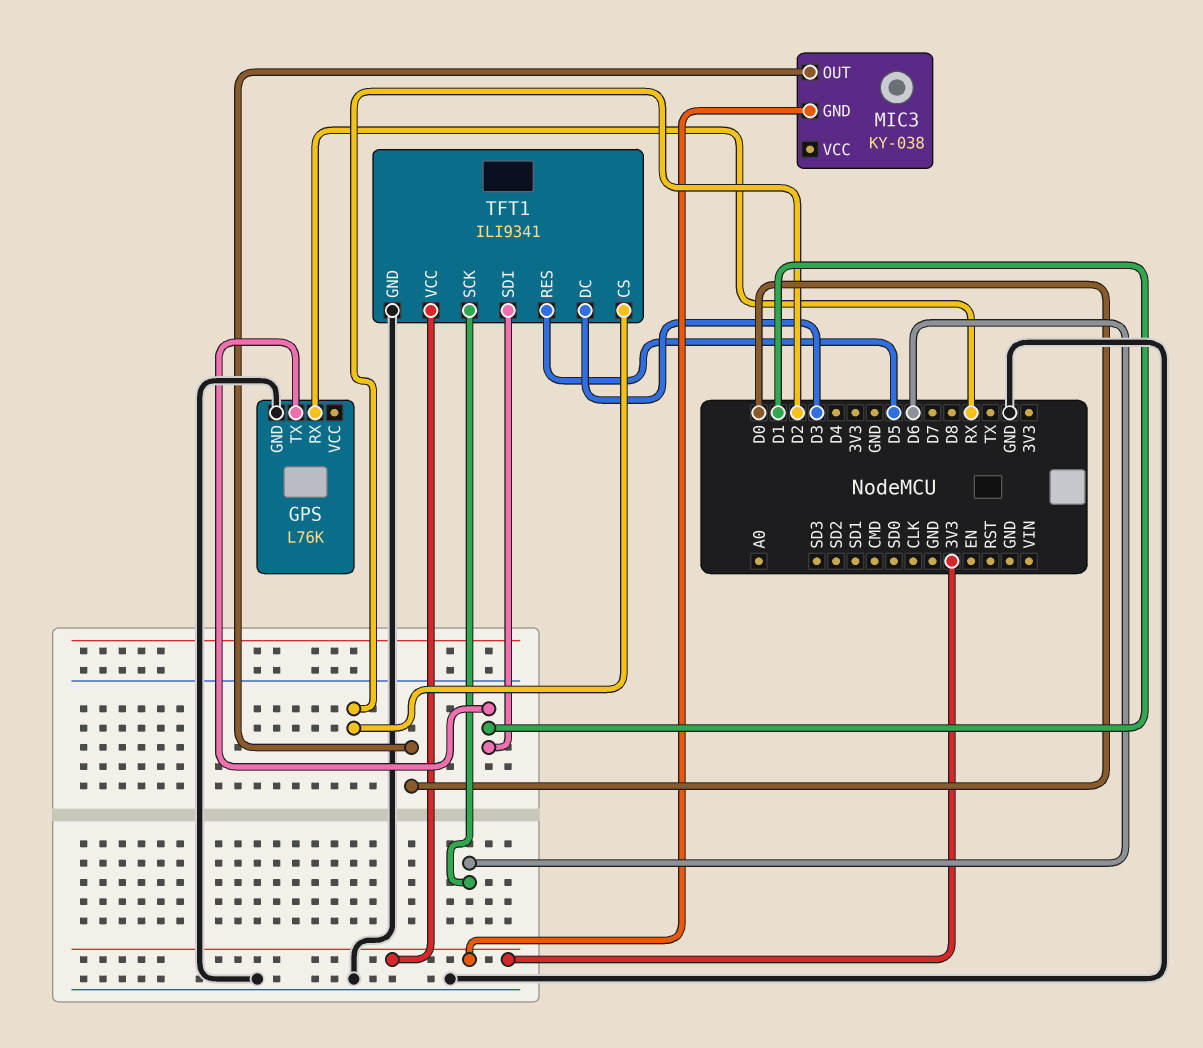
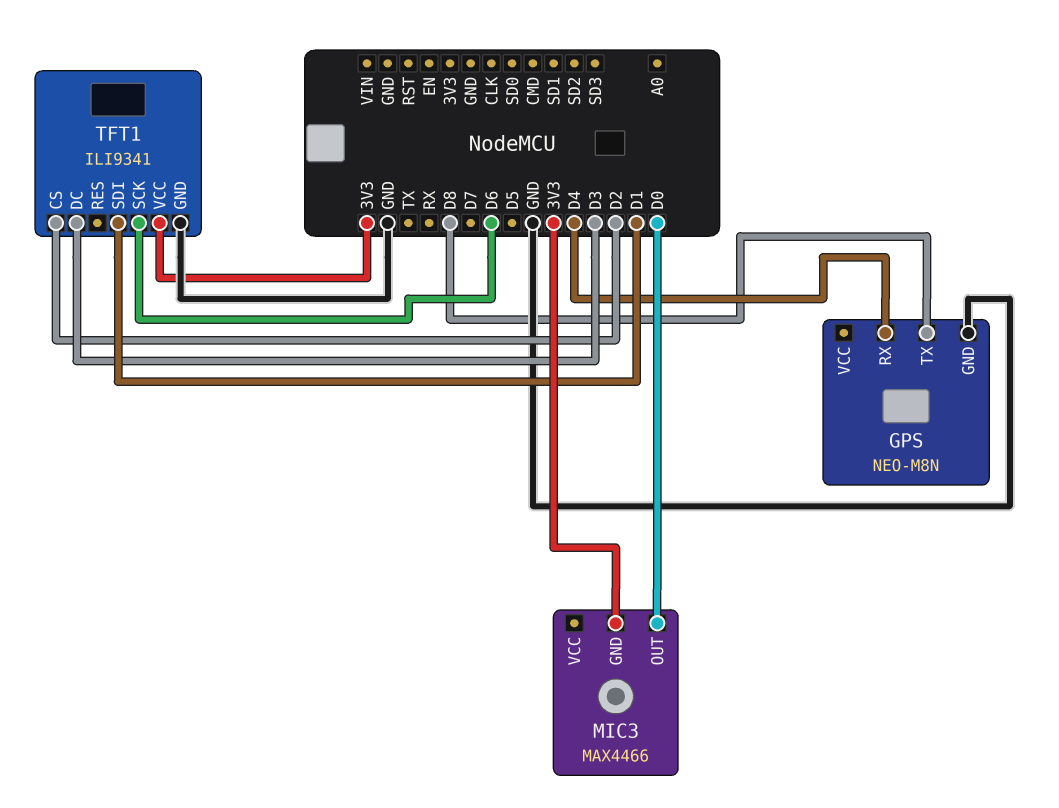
GPS: L76K -> NEO-M8N
GPS pin RX: RX -> D4
GPS pin TX: D1 -> D8
MIC3: KY-038 -> MAX4466
TFT1 pin RES: D5 -> none

